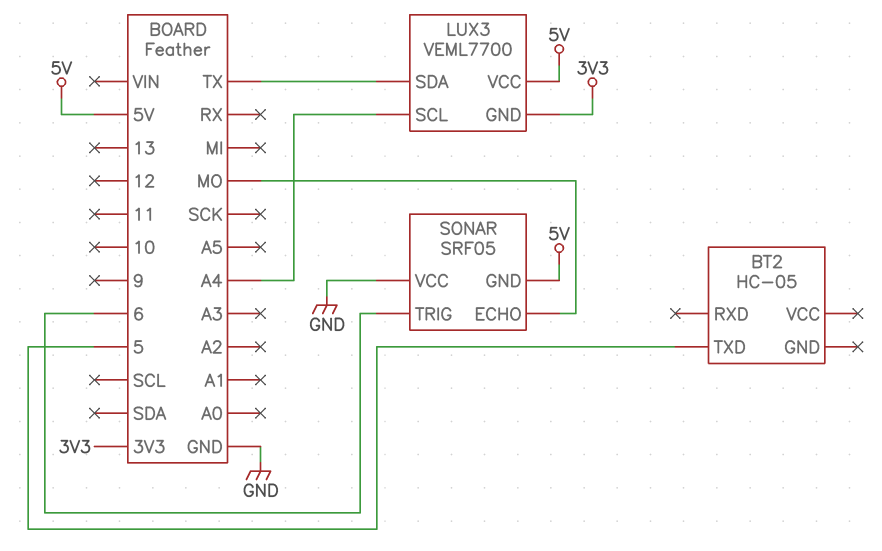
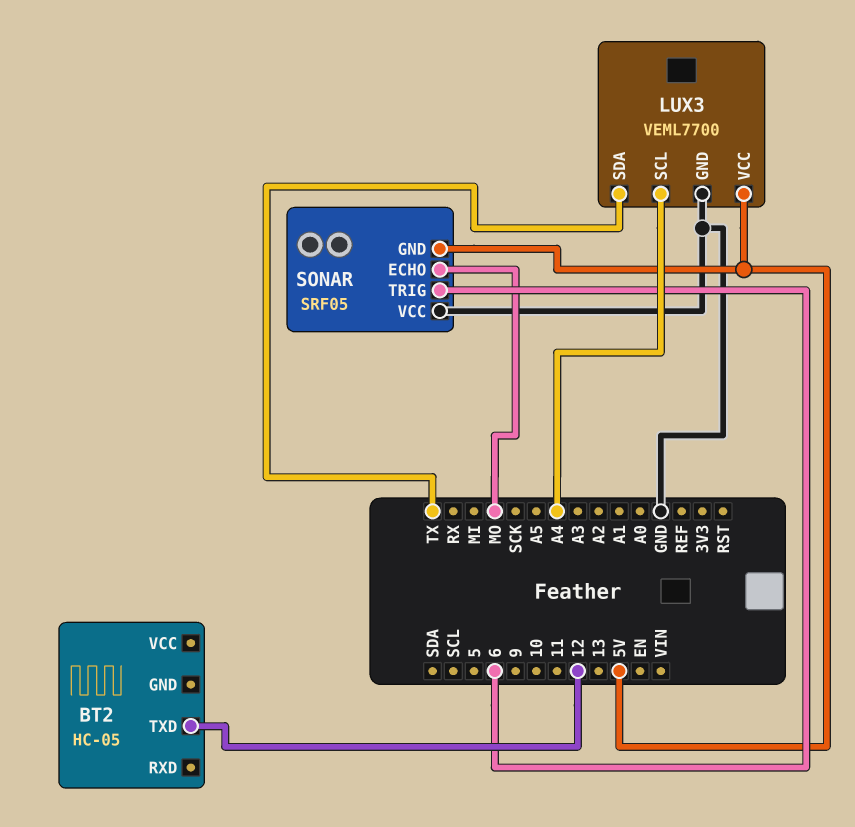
BT2 pin TXD: 5 -> 12
LUX3 pin GND: 3V3 -> GND

